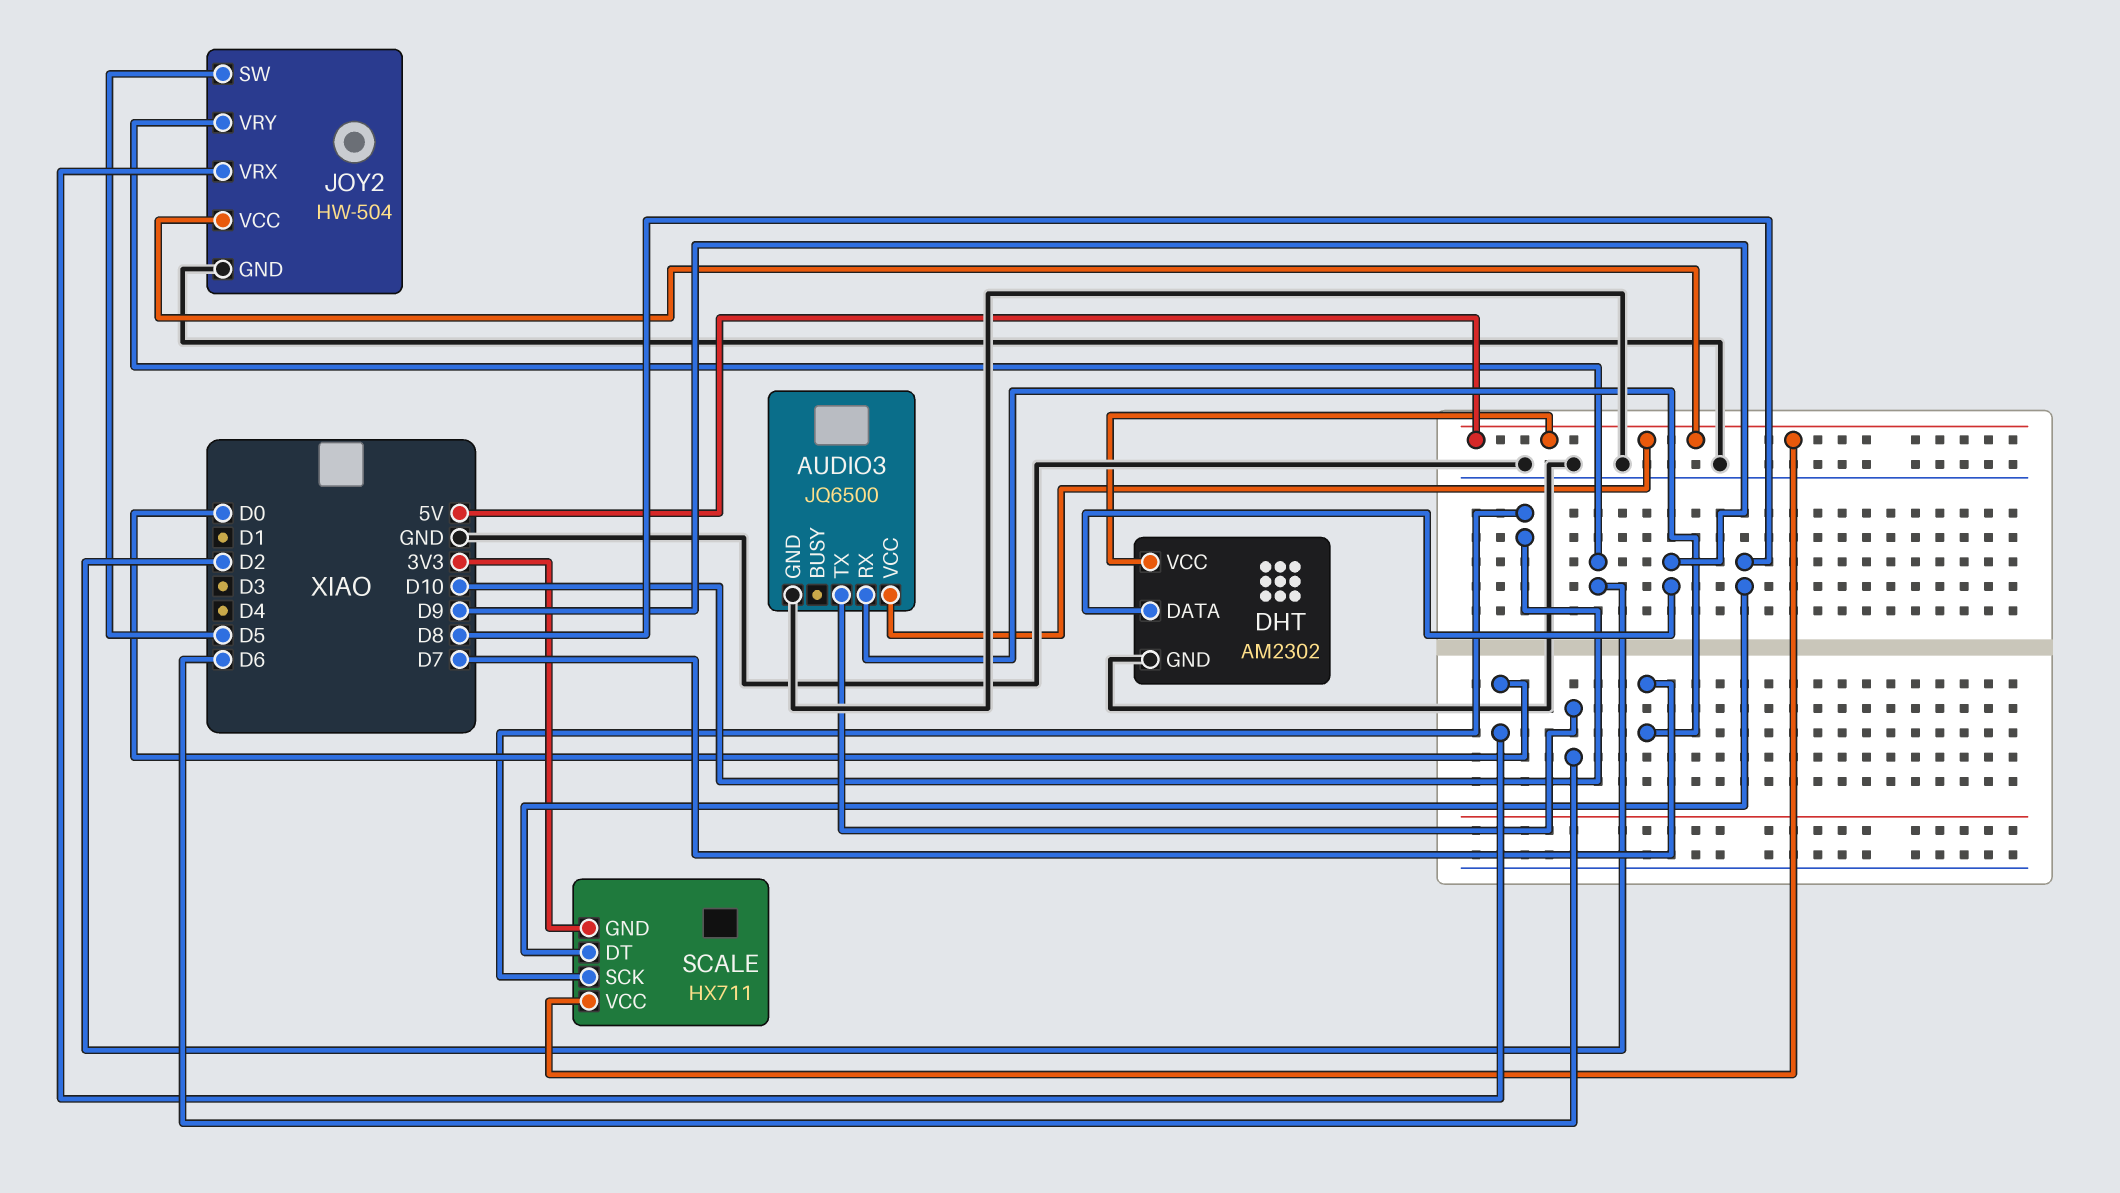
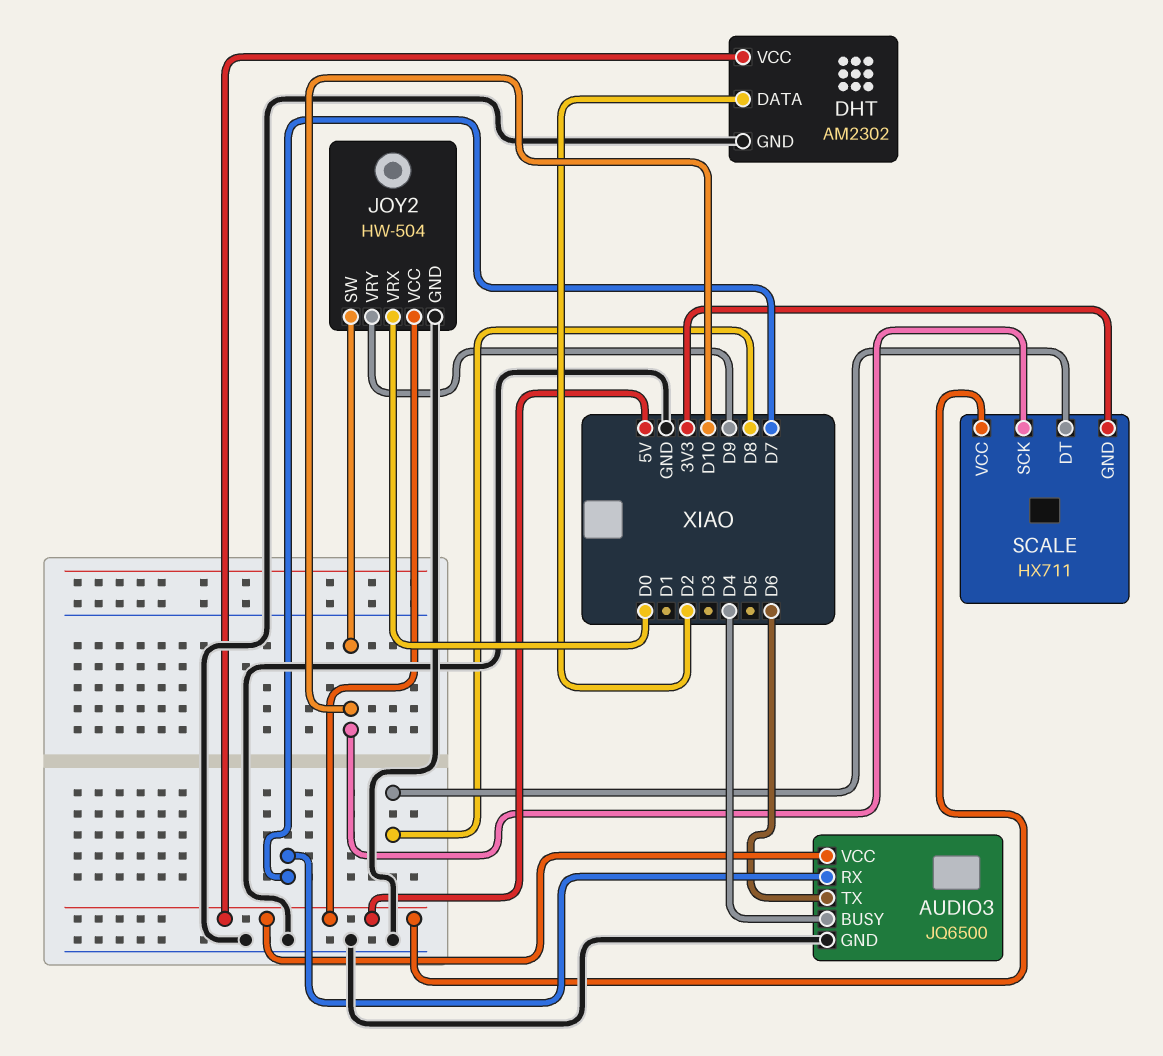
AUDIO3 pin BUSY: none -> D4
DHT pin DATA: D9 -> D2
JOY2 pin SW: D5 -> D10
JOY2 pin VRY: D2 -> D9

